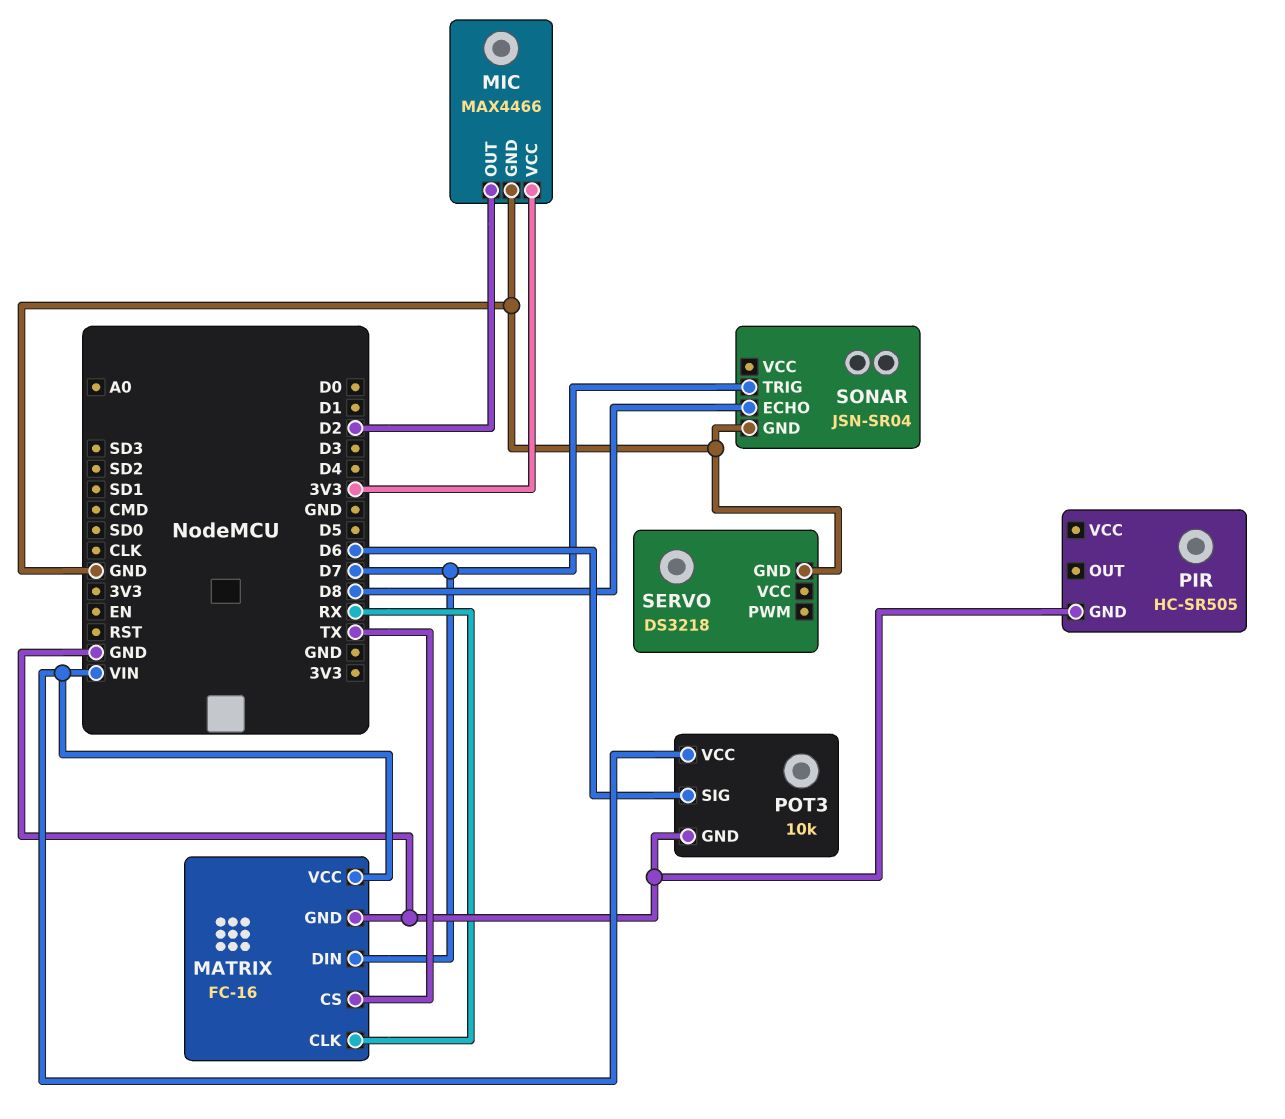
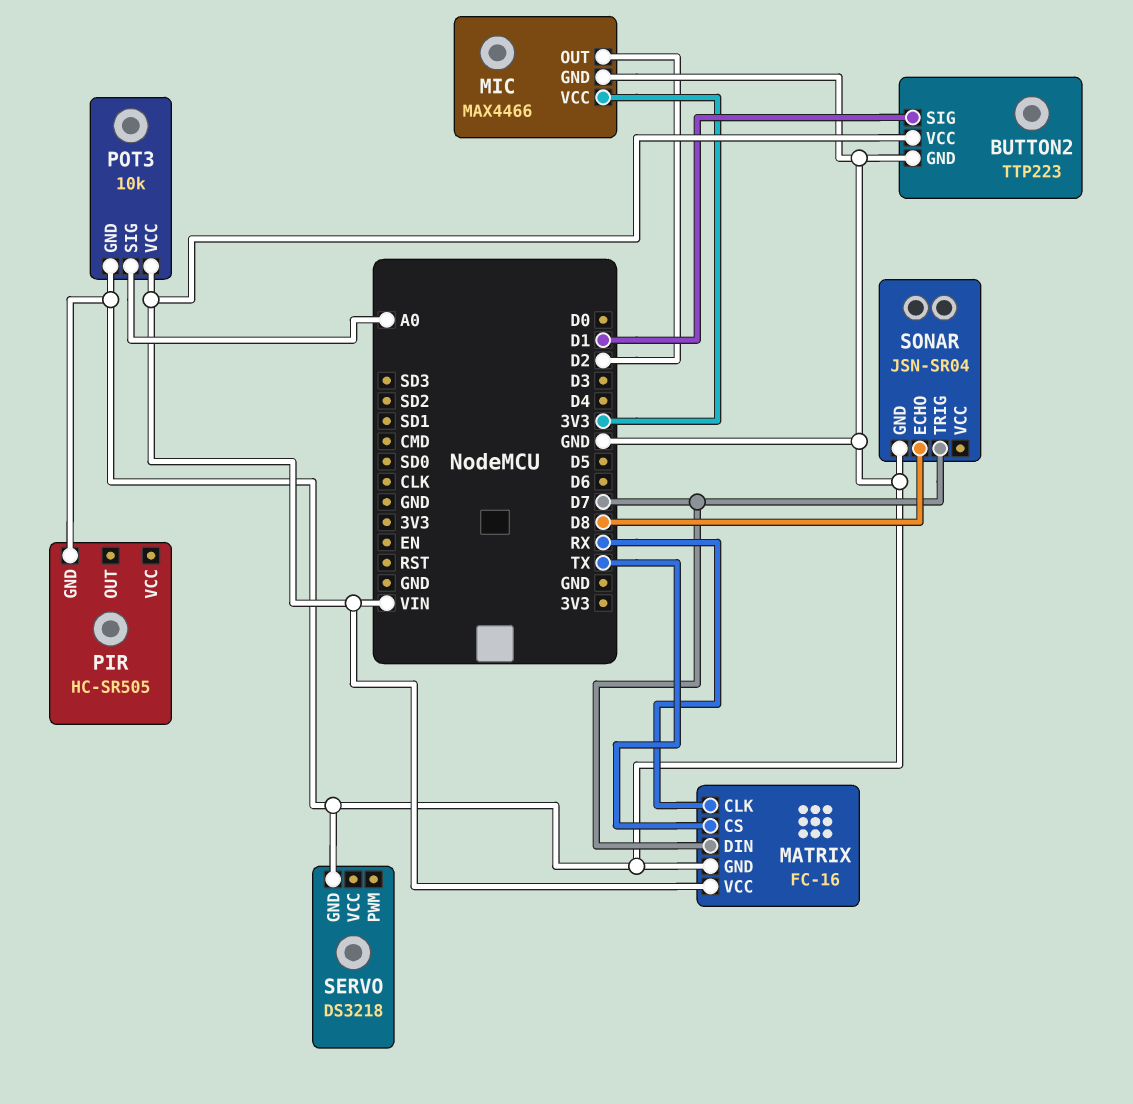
BUTTON2: none -> TTP223
BUTTON2 pin GND: none -> GND
BUTTON2 pin SIG: none -> D1
BUTTON2 pin VCC: none -> VIN
POT3 pin SIG: D6 -> A0

